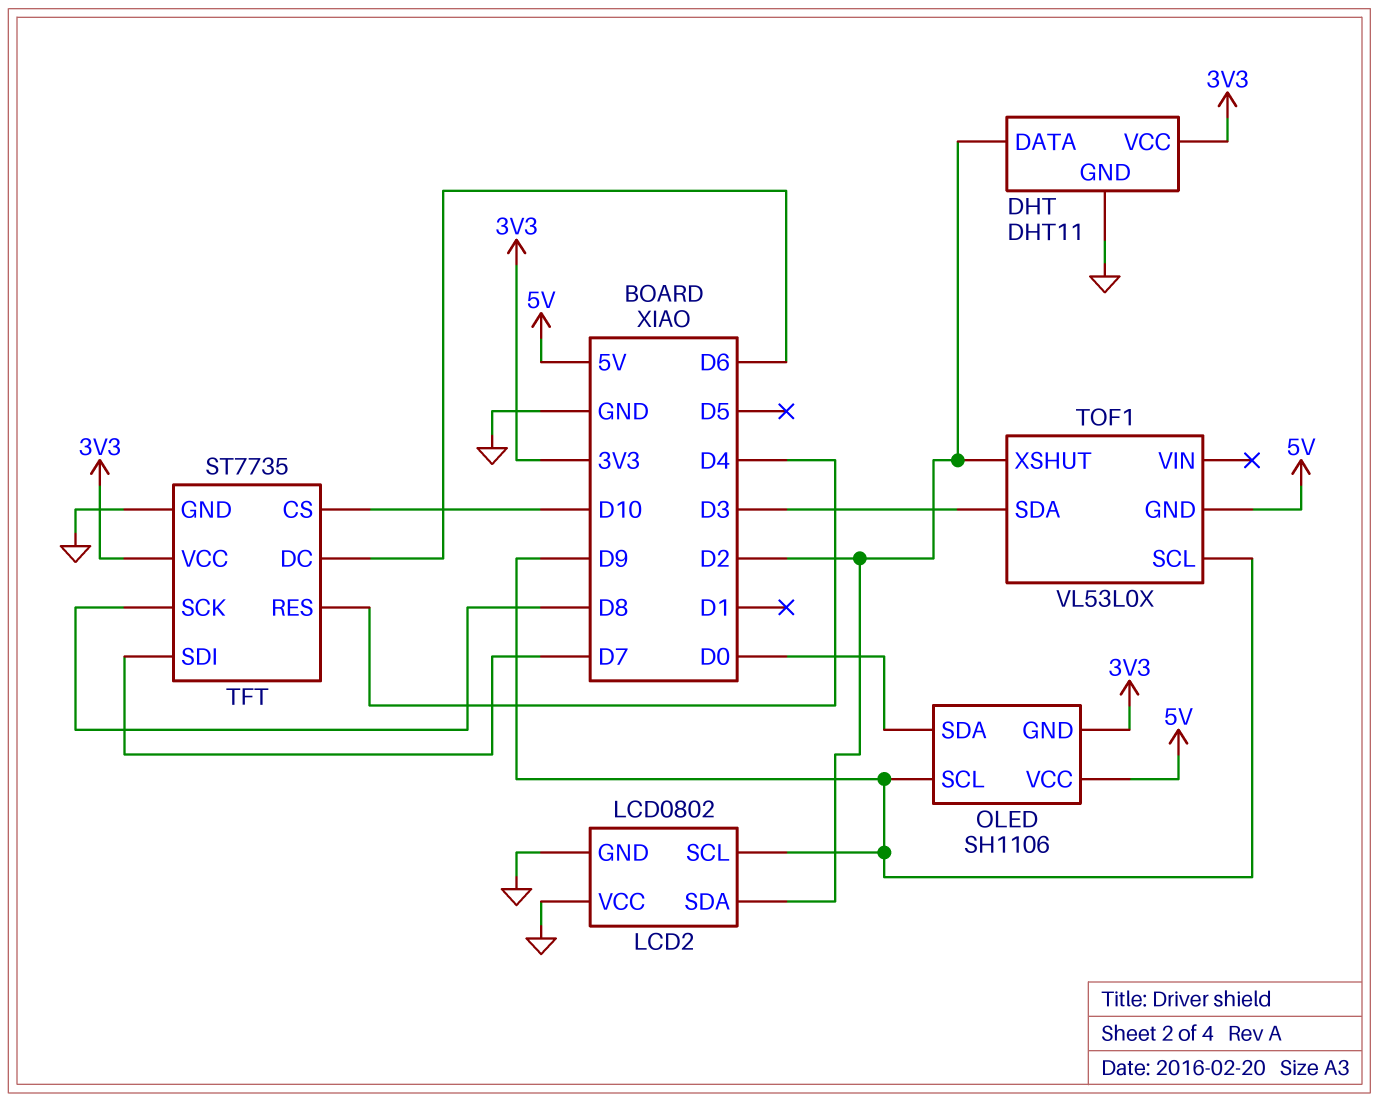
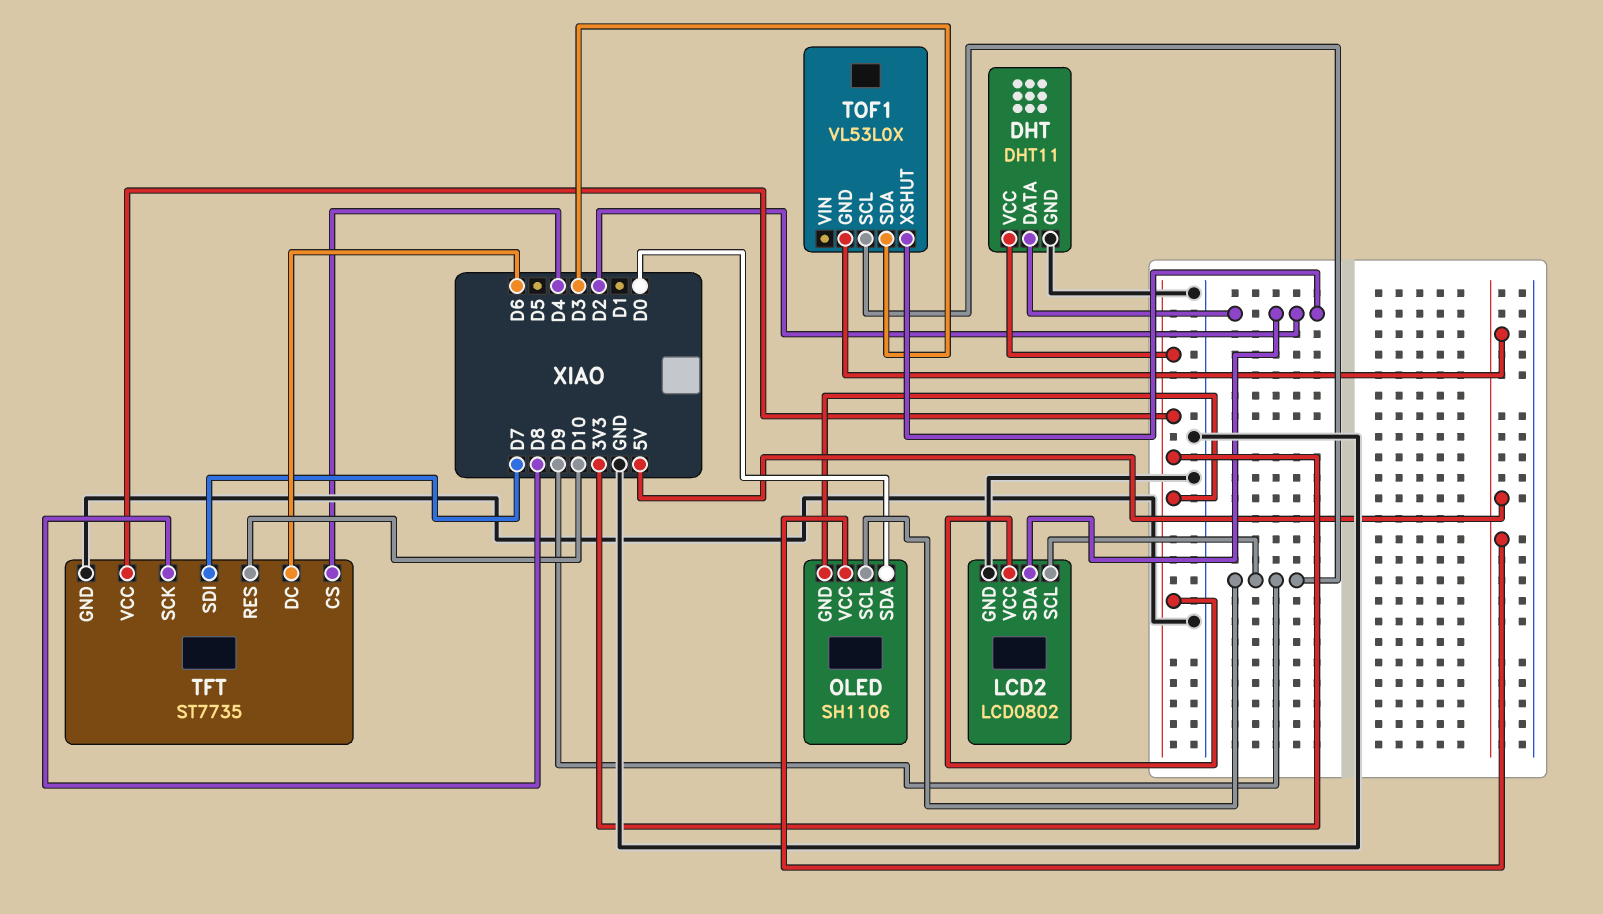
LCD2 pin VCC: GND -> 3V3
TFT pin CS: D10 -> D4
TFT pin RES: D4 -> D10

